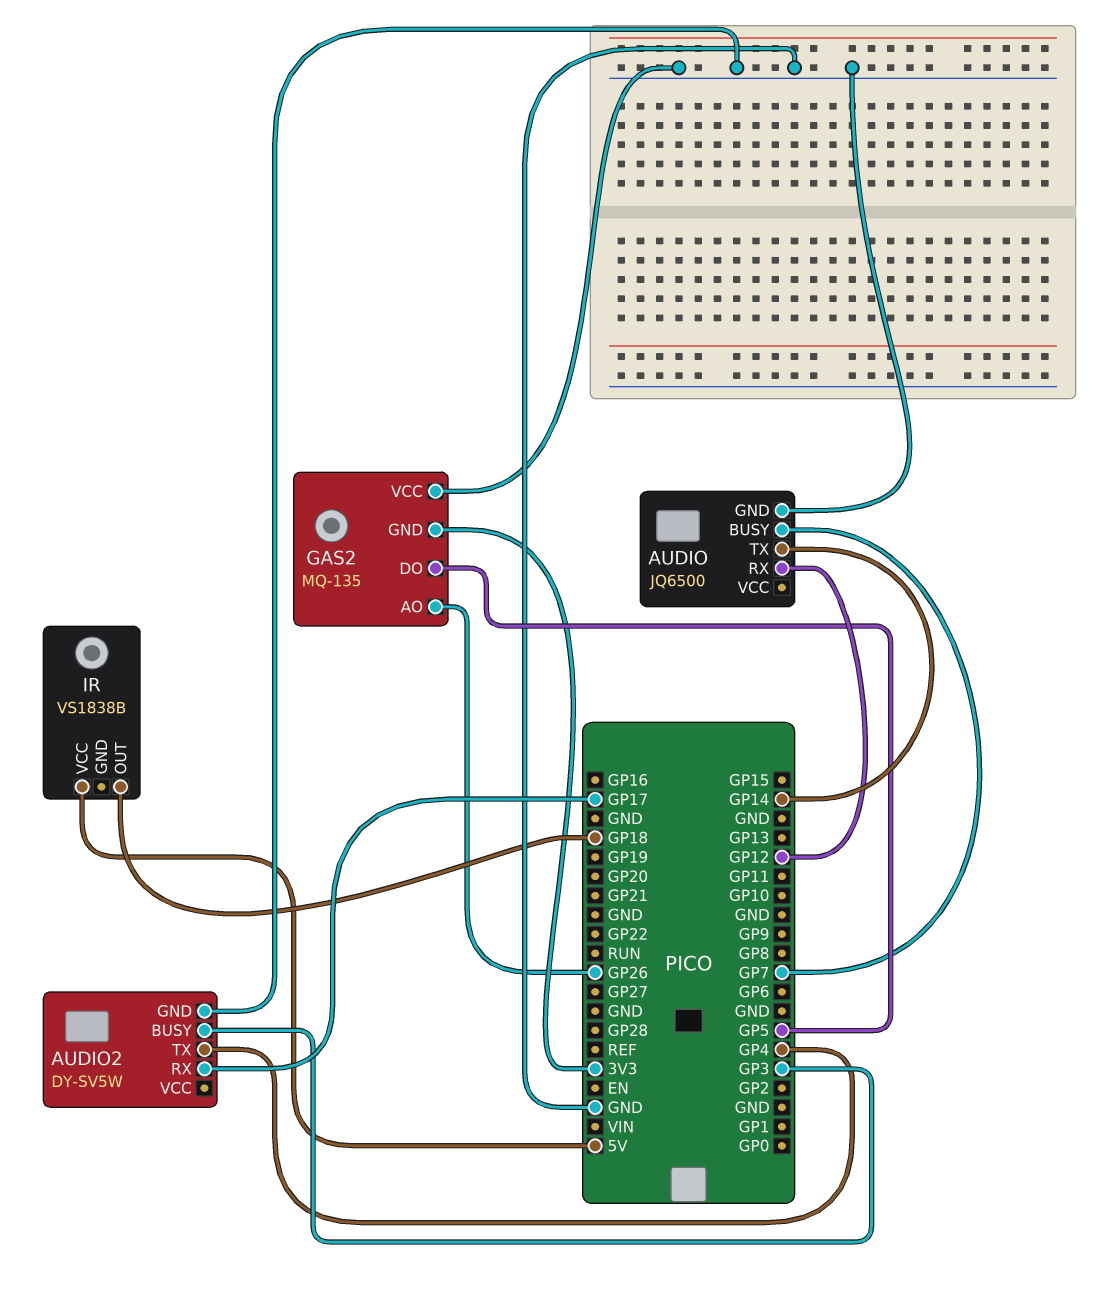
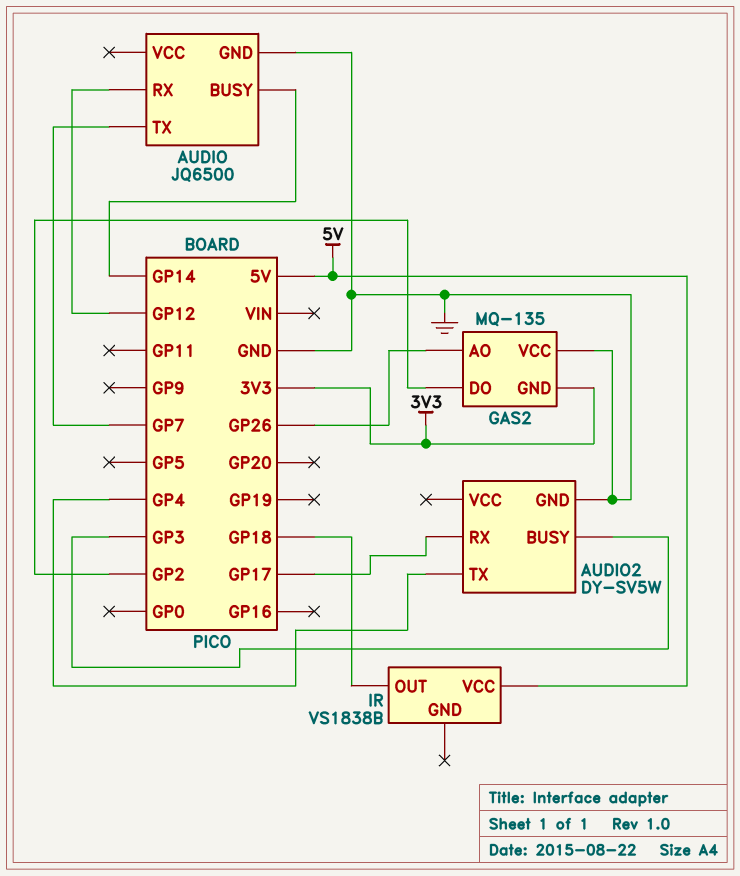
AUDIO pin BUSY: GP7 -> GP14
AUDIO pin TX: GP14 -> GP7
GAS2 pin DO: GP5 -> GP2

